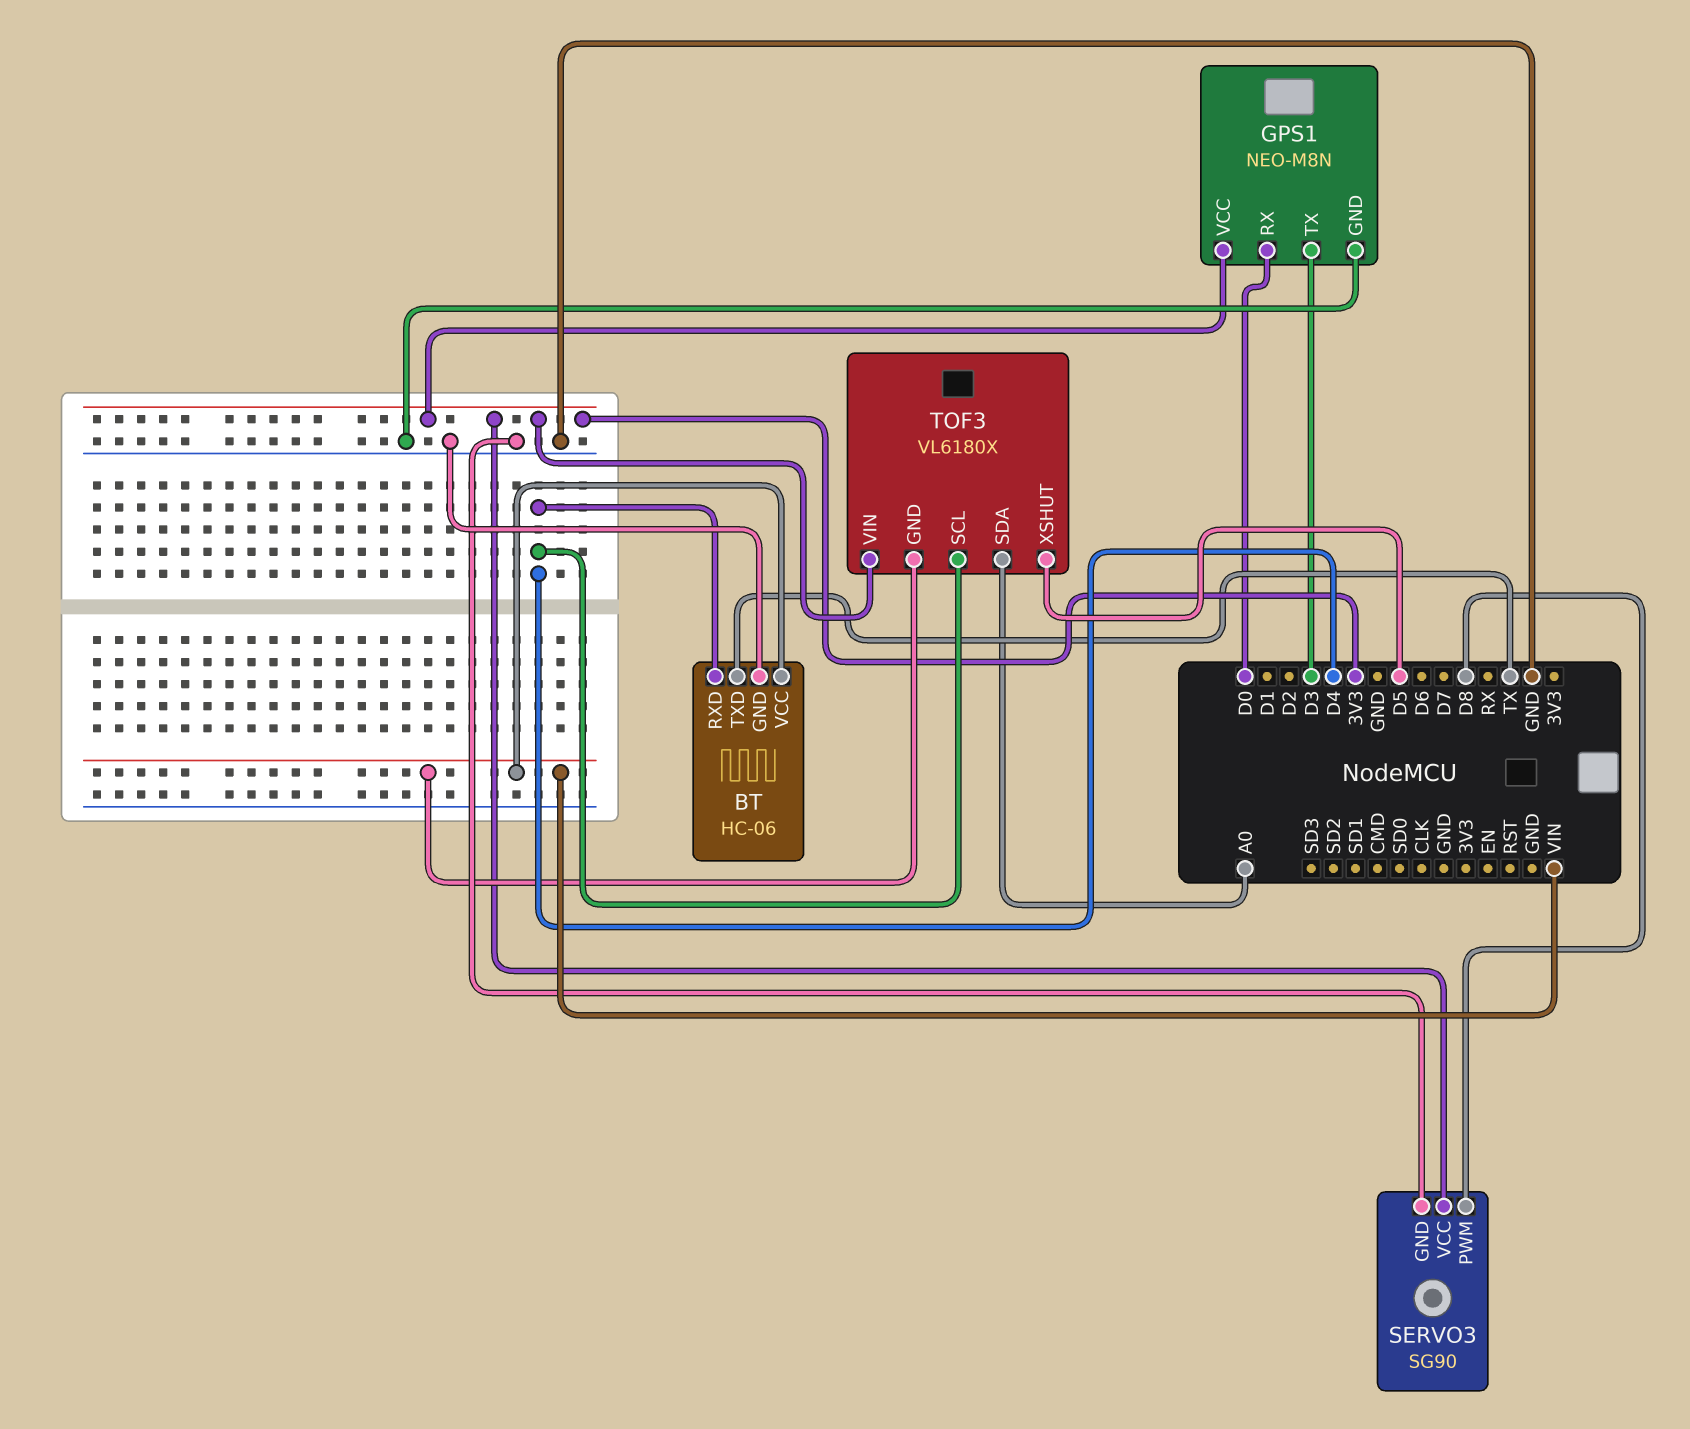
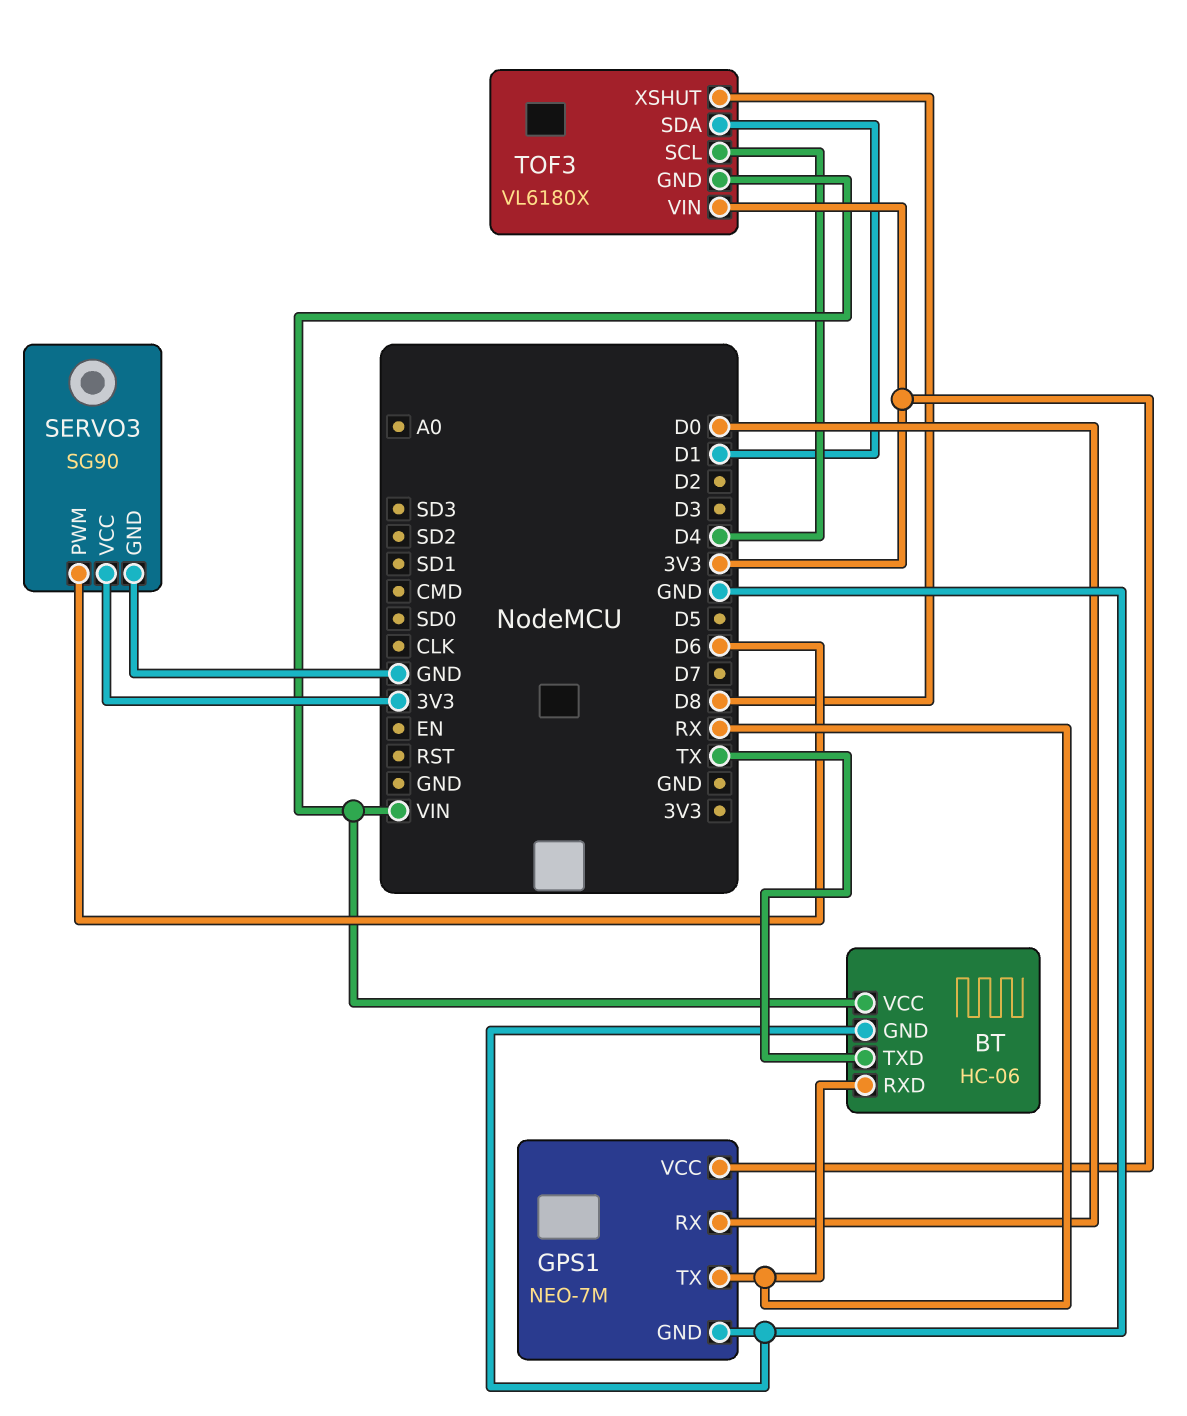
BT pin RXD: D4 -> RX
GPS1: NEO-M8N -> NEO-7M
GPS1 pin TX: D3 -> RX
SERVO3 pin PWM: D8 -> D6
TOF3 pin SDA: A0 -> D1
TOF3 pin XSHUT: D5 -> D8

